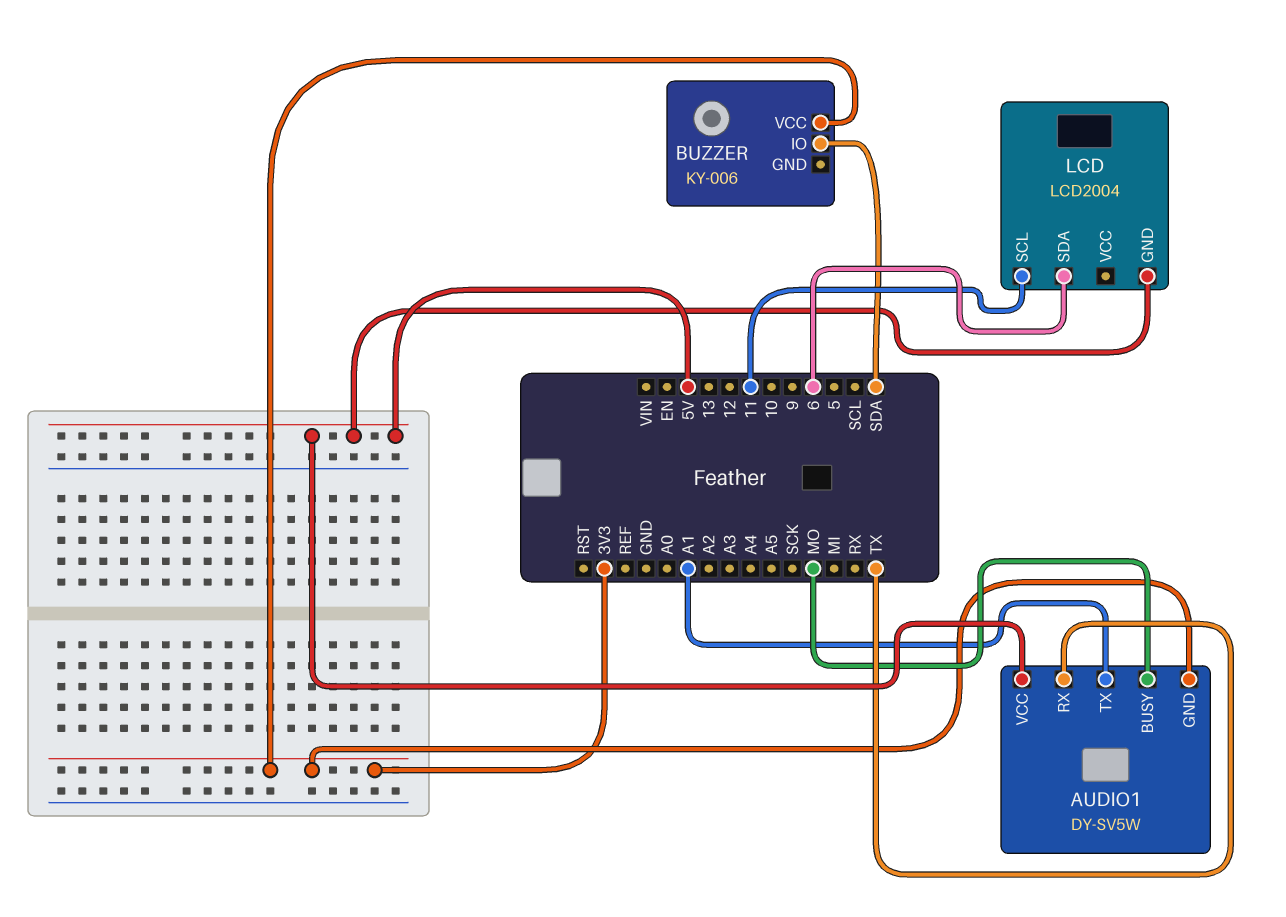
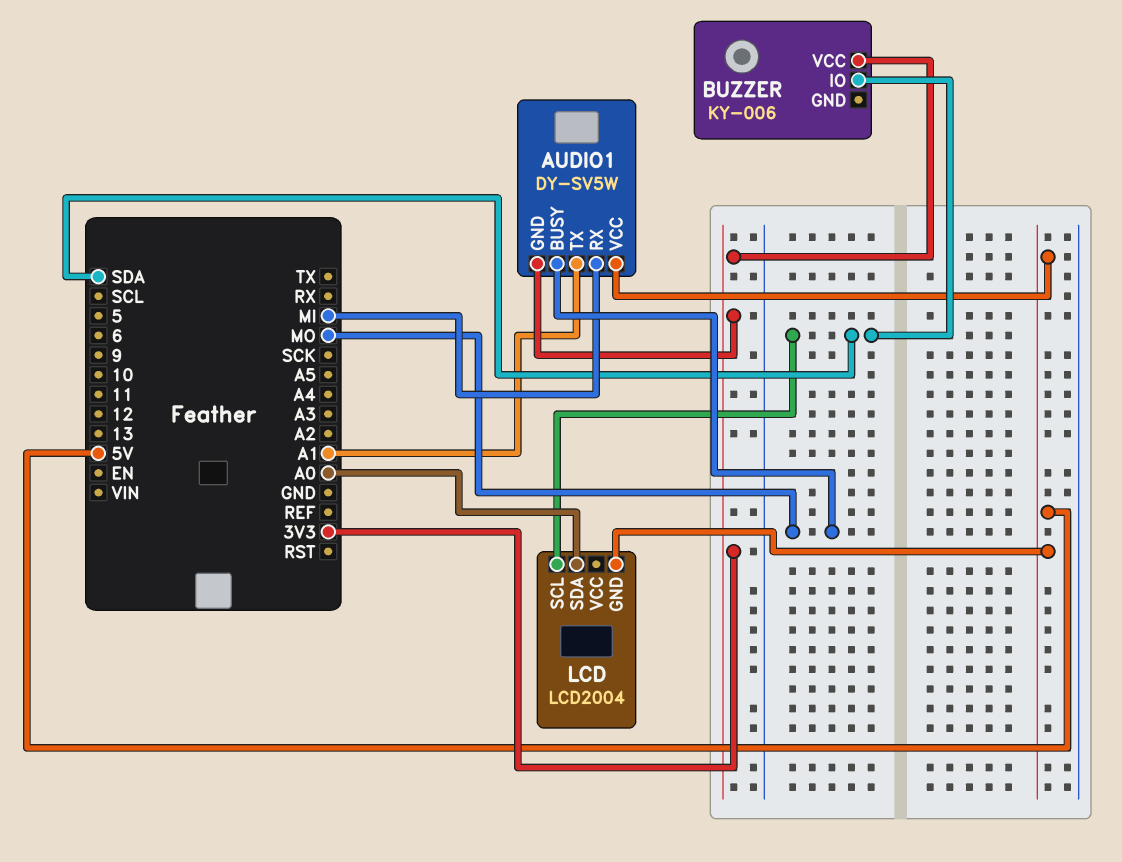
AUDIO1 pin RX: TX -> MI
LCD pin SCL: 11 -> SDA
LCD pin SDA: 6 -> A0

